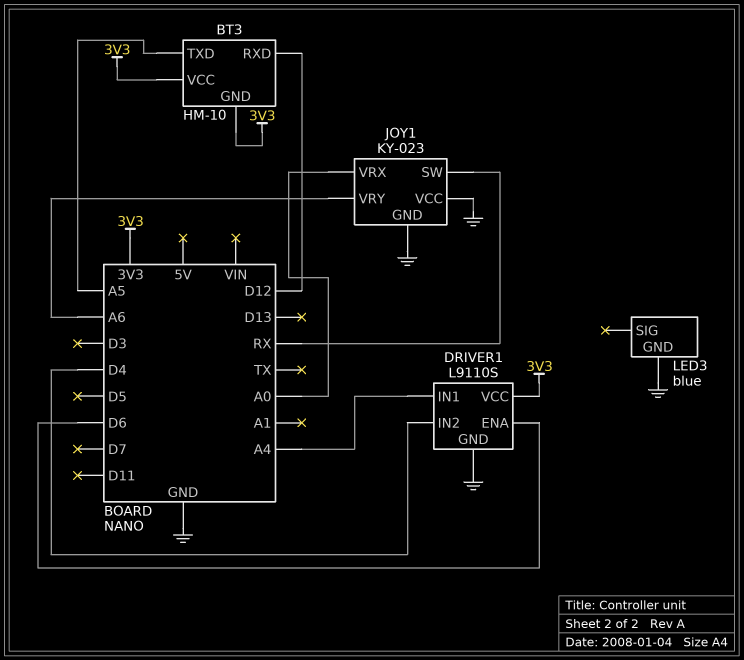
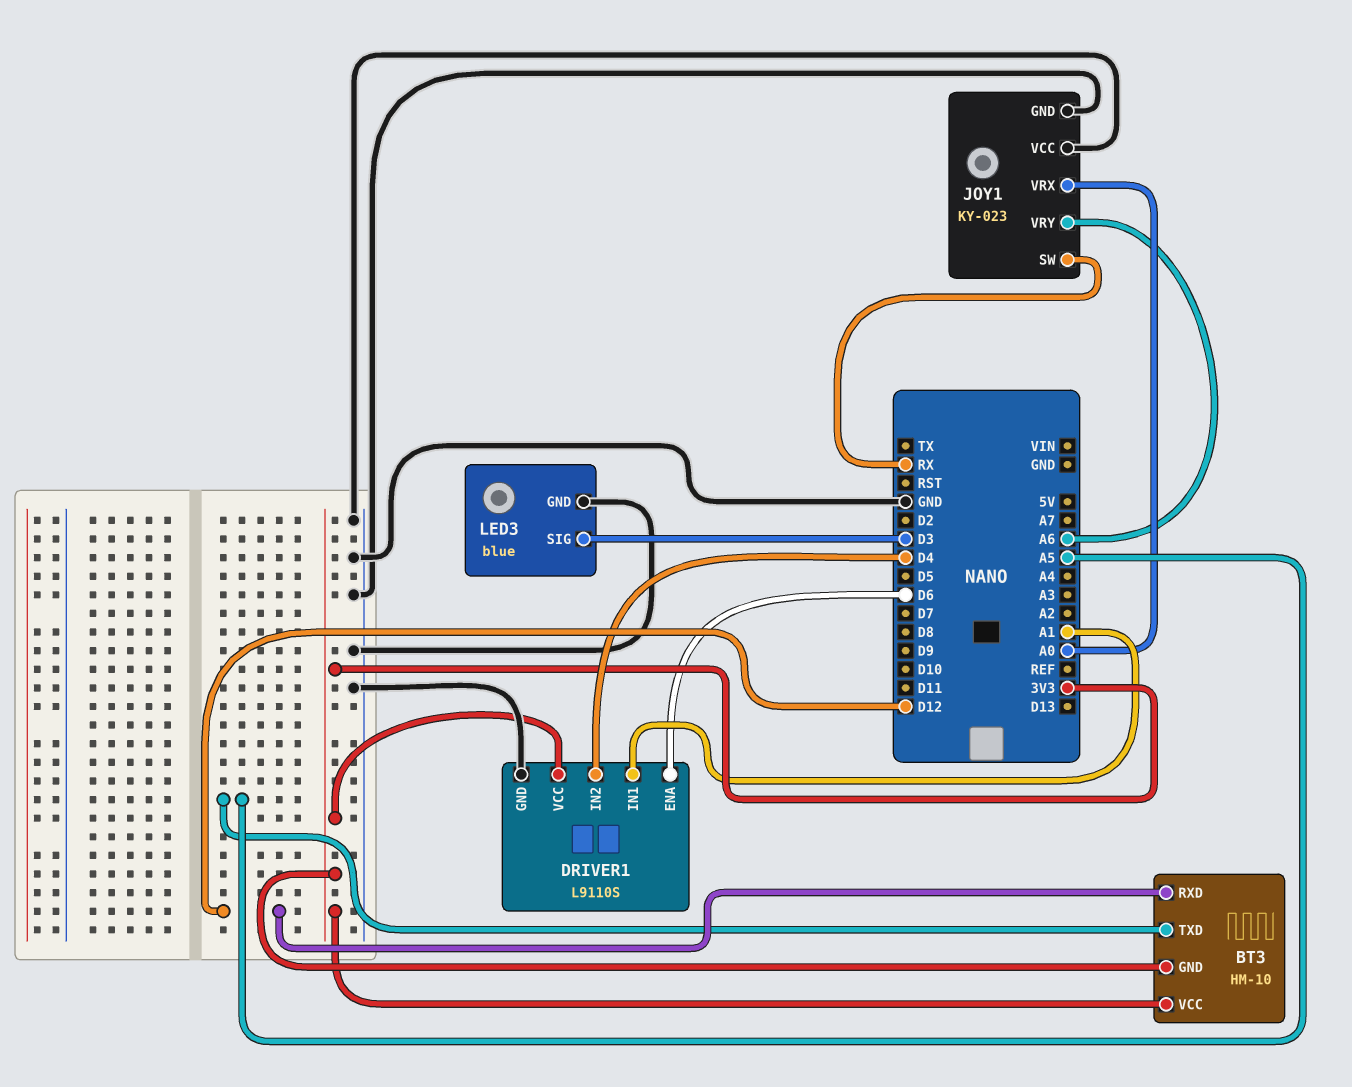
DRIVER1 pin IN1: A4 -> A1
LED3 pin SIG: none -> D3

